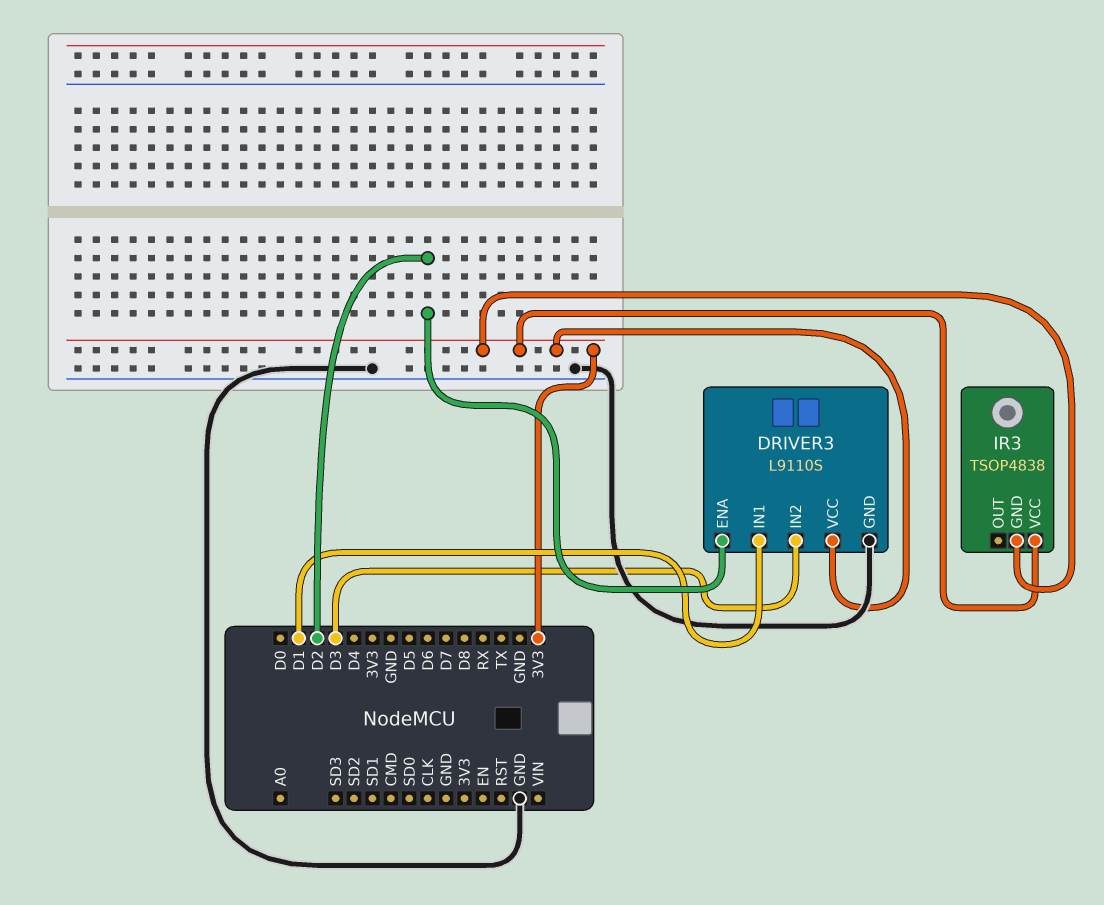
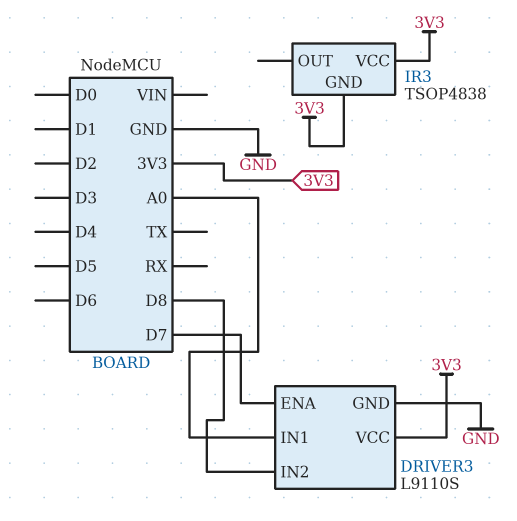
DRIVER3 pin ENA: D2 -> D7
DRIVER3 pin IN1: D1 -> A0
DRIVER3 pin IN2: D3 -> D8

